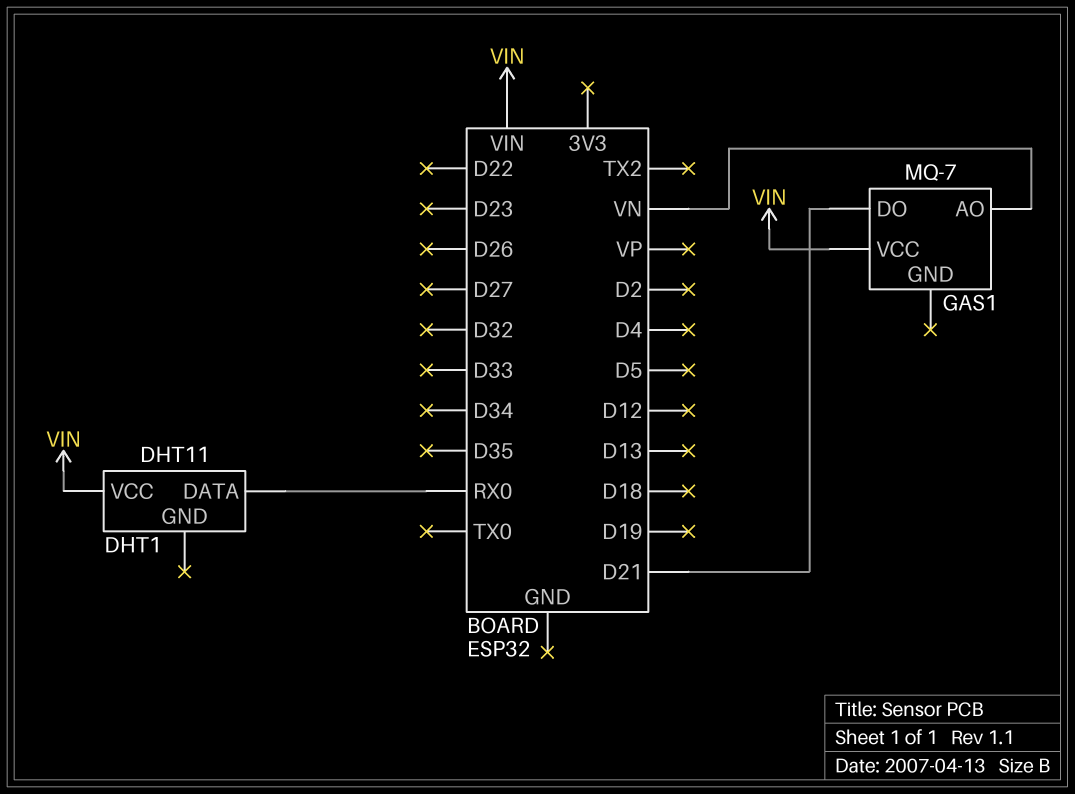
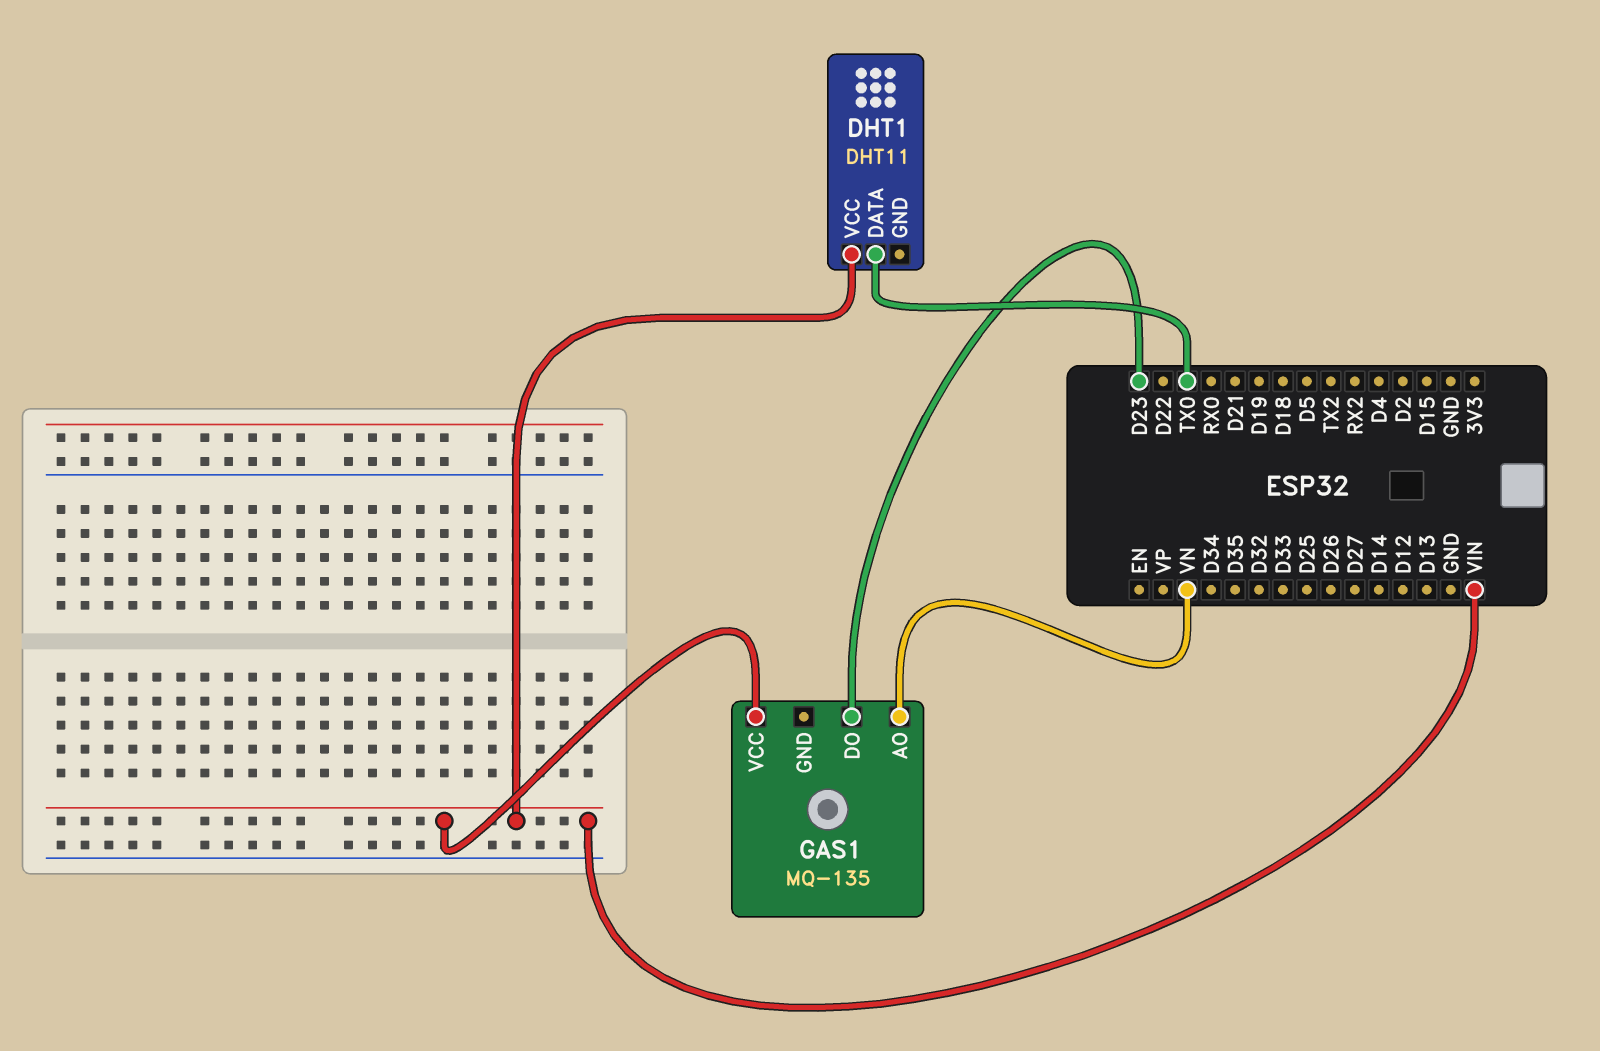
DHT1 pin DATA: RX0 -> TX0
GAS1: MQ-7 -> MQ-135
GAS1 pin DO: D21 -> D23

